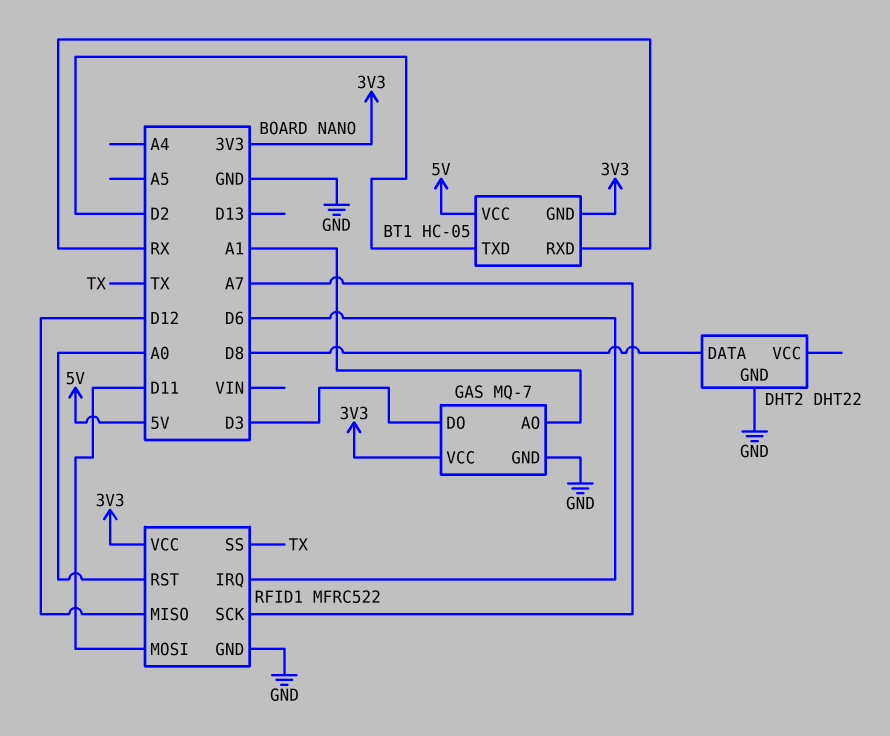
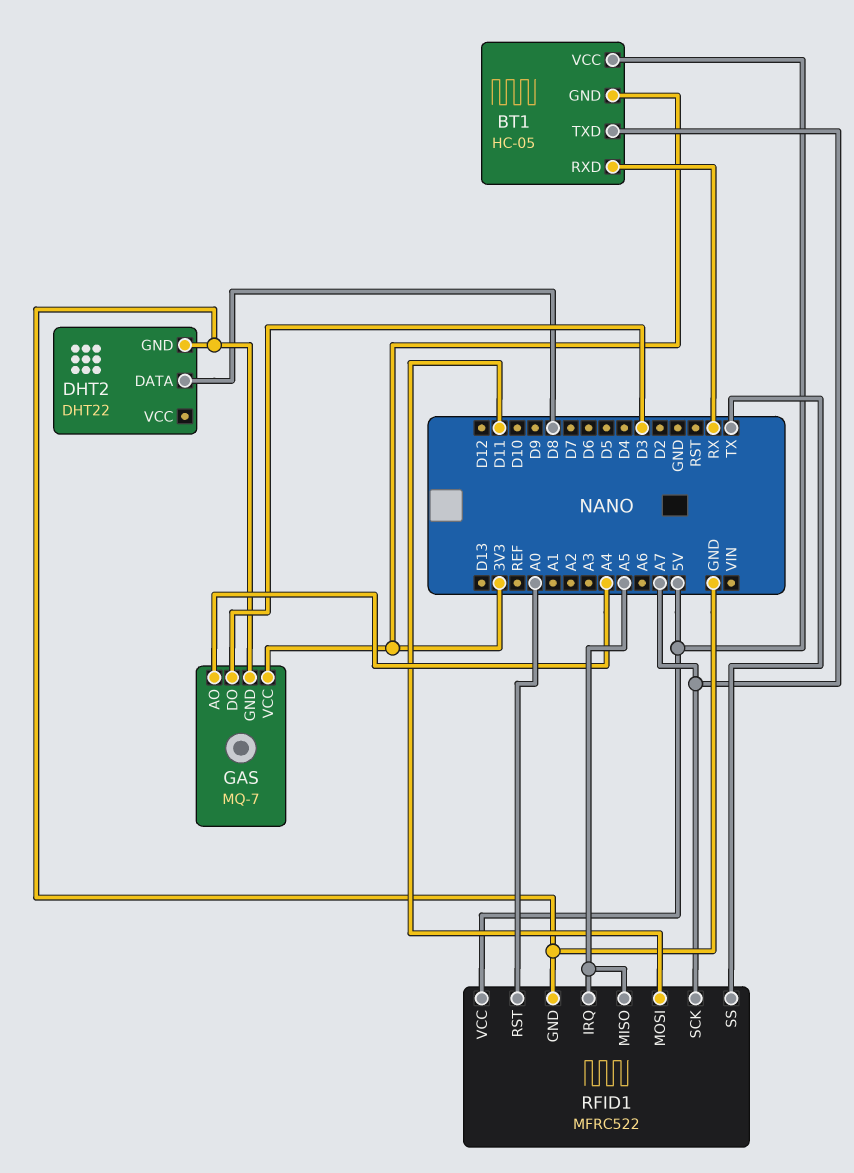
BT1 pin TXD: D2 -> A7
GAS pin AO: A1 -> A4
RFID1 pin IRQ: D6 -> A5
RFID1 pin MISO: D12 -> A5
RFID1 pin VCC: 3V3 -> 5V

